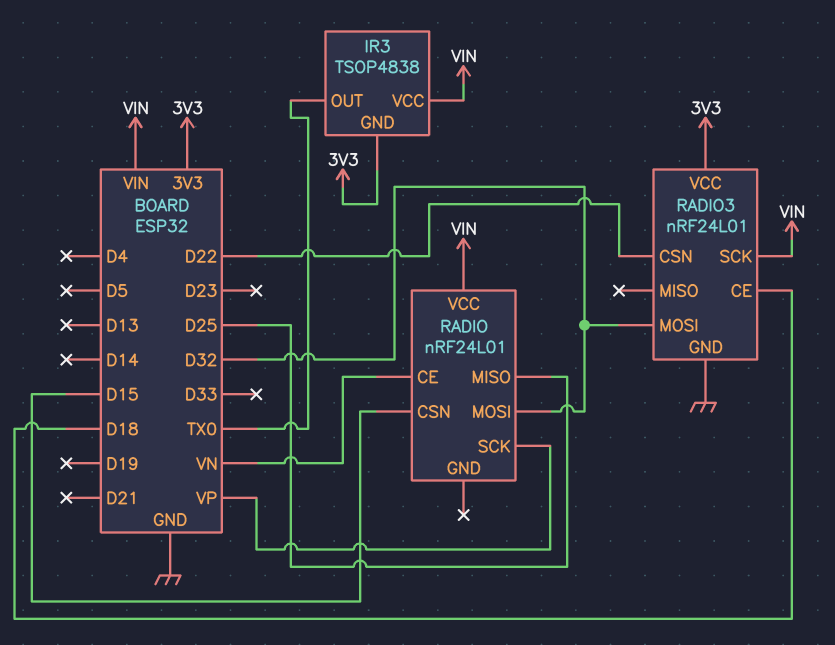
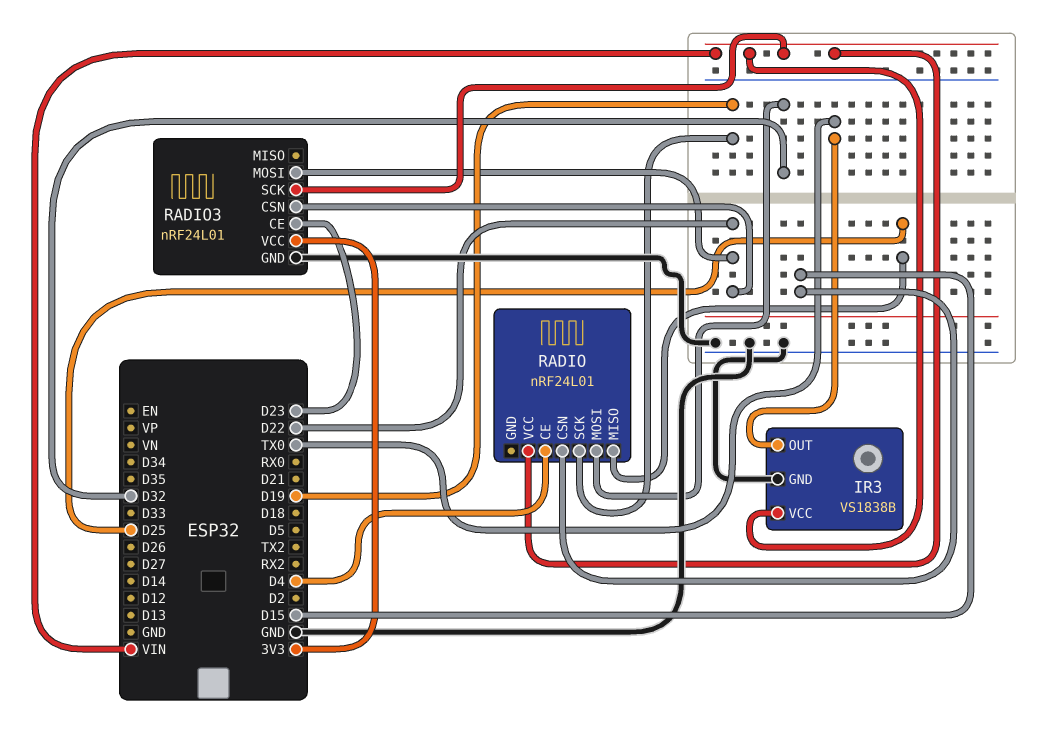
IR3: TSOP4838 -> VS1838B
IR3 pin GND: 3V3 -> GND
RADIO pin CE: VN -> D4
RADIO pin SCK: VP -> D19
RADIO3 pin CE: D18 -> D23
RADIO3 pin MOSI: D32 -> D22

